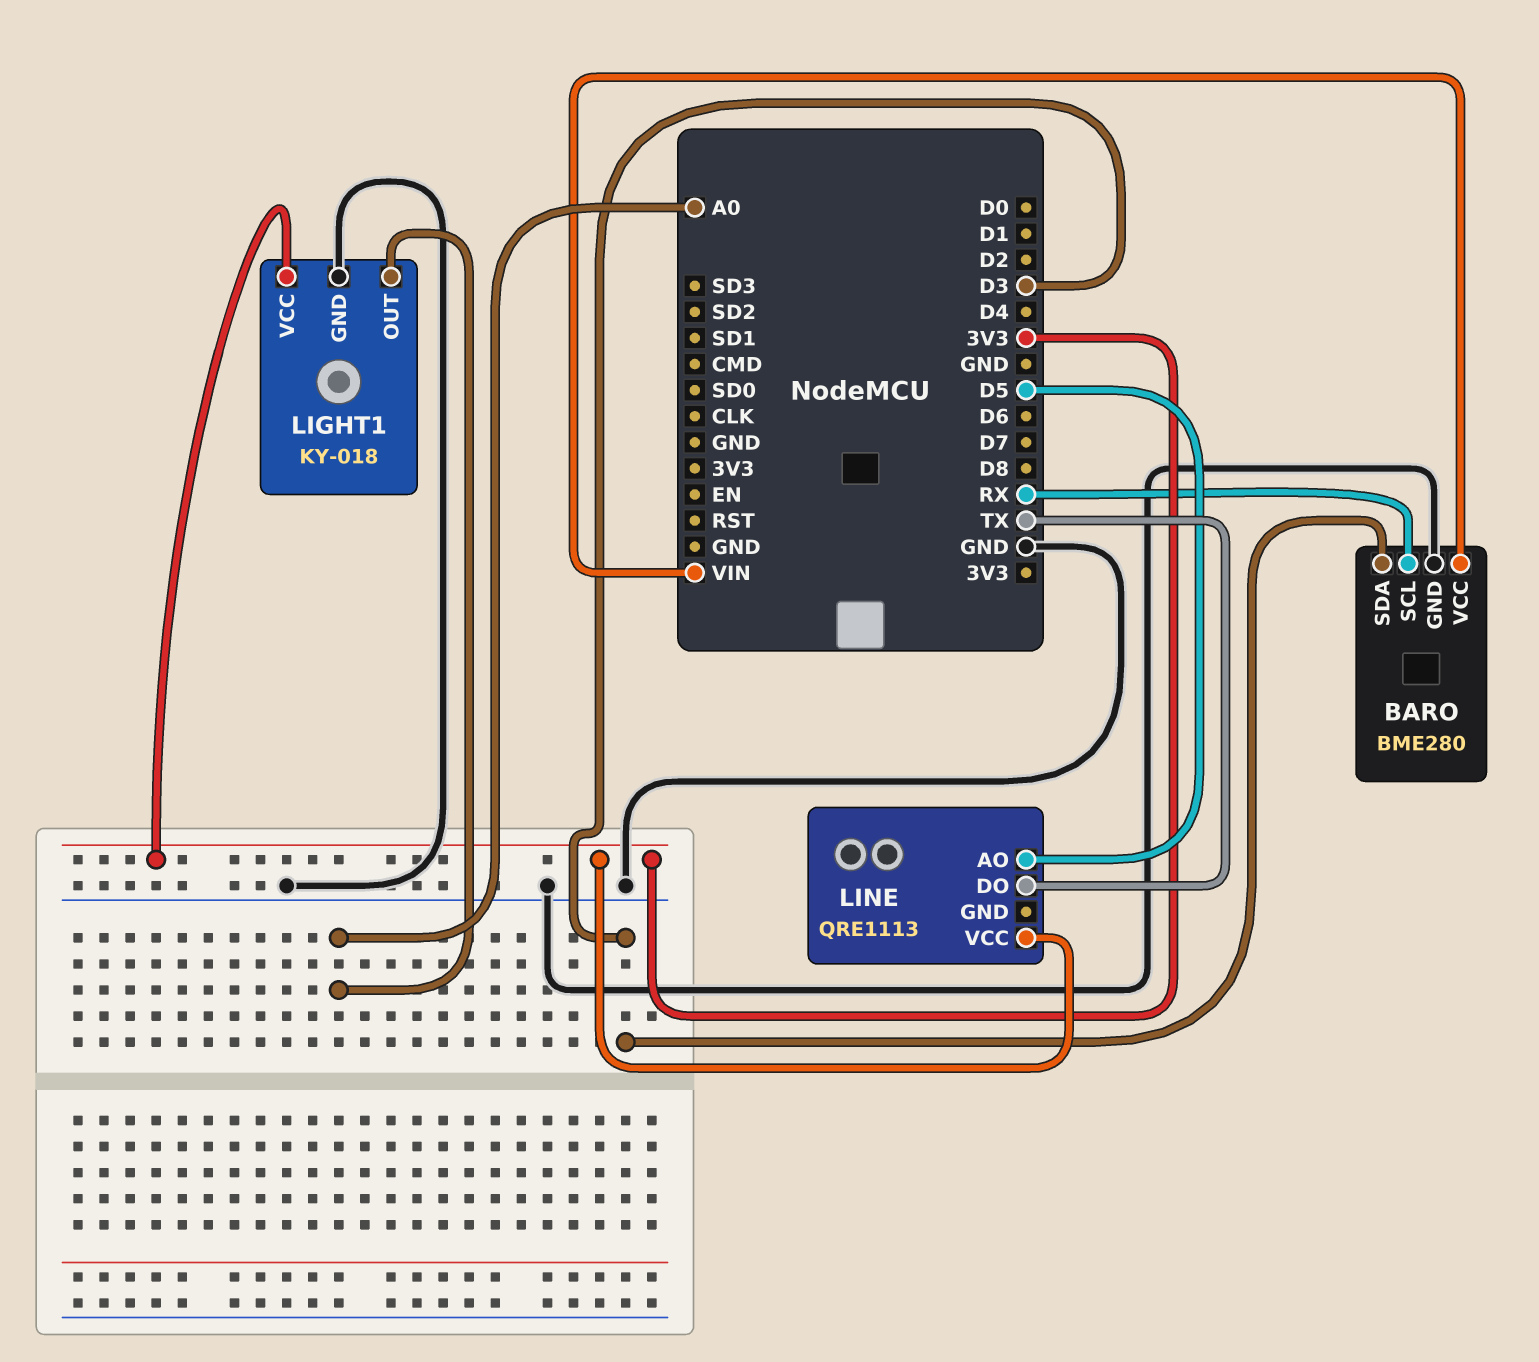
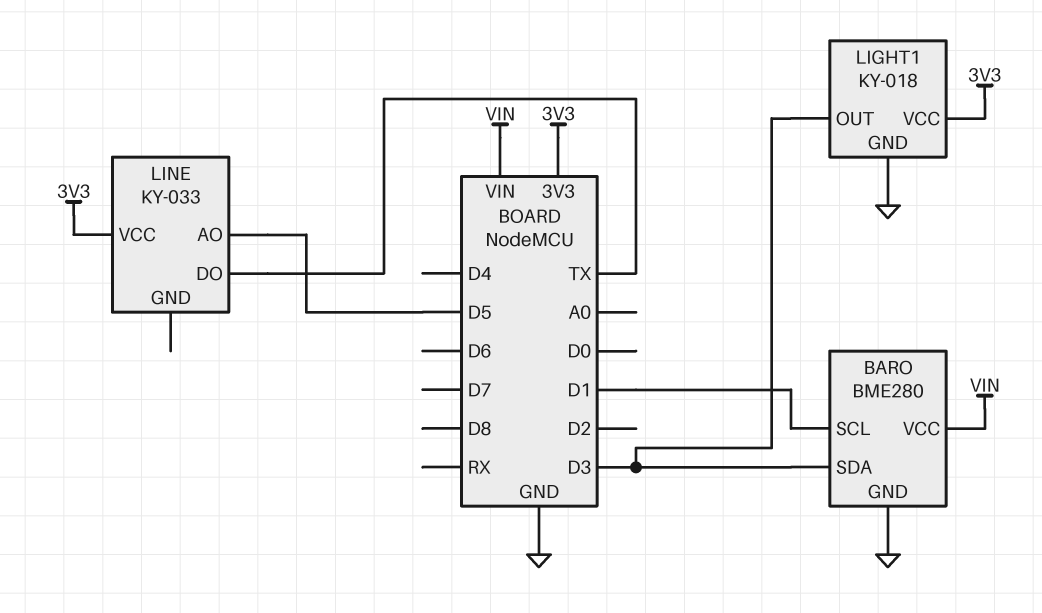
BARO pin SCL: RX -> D1
LIGHT1 pin OUT: A0 -> D3
LINE: QRE1113 -> KY-033

